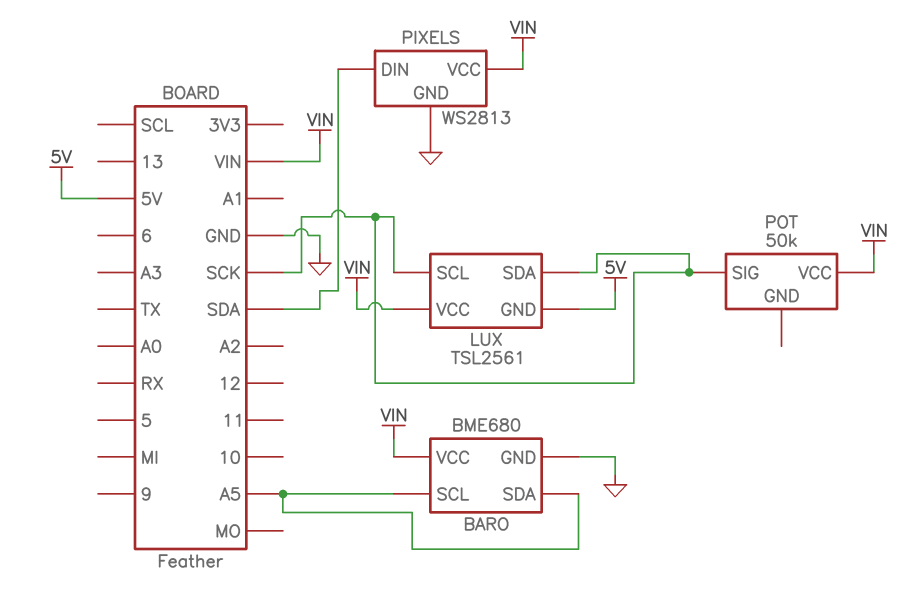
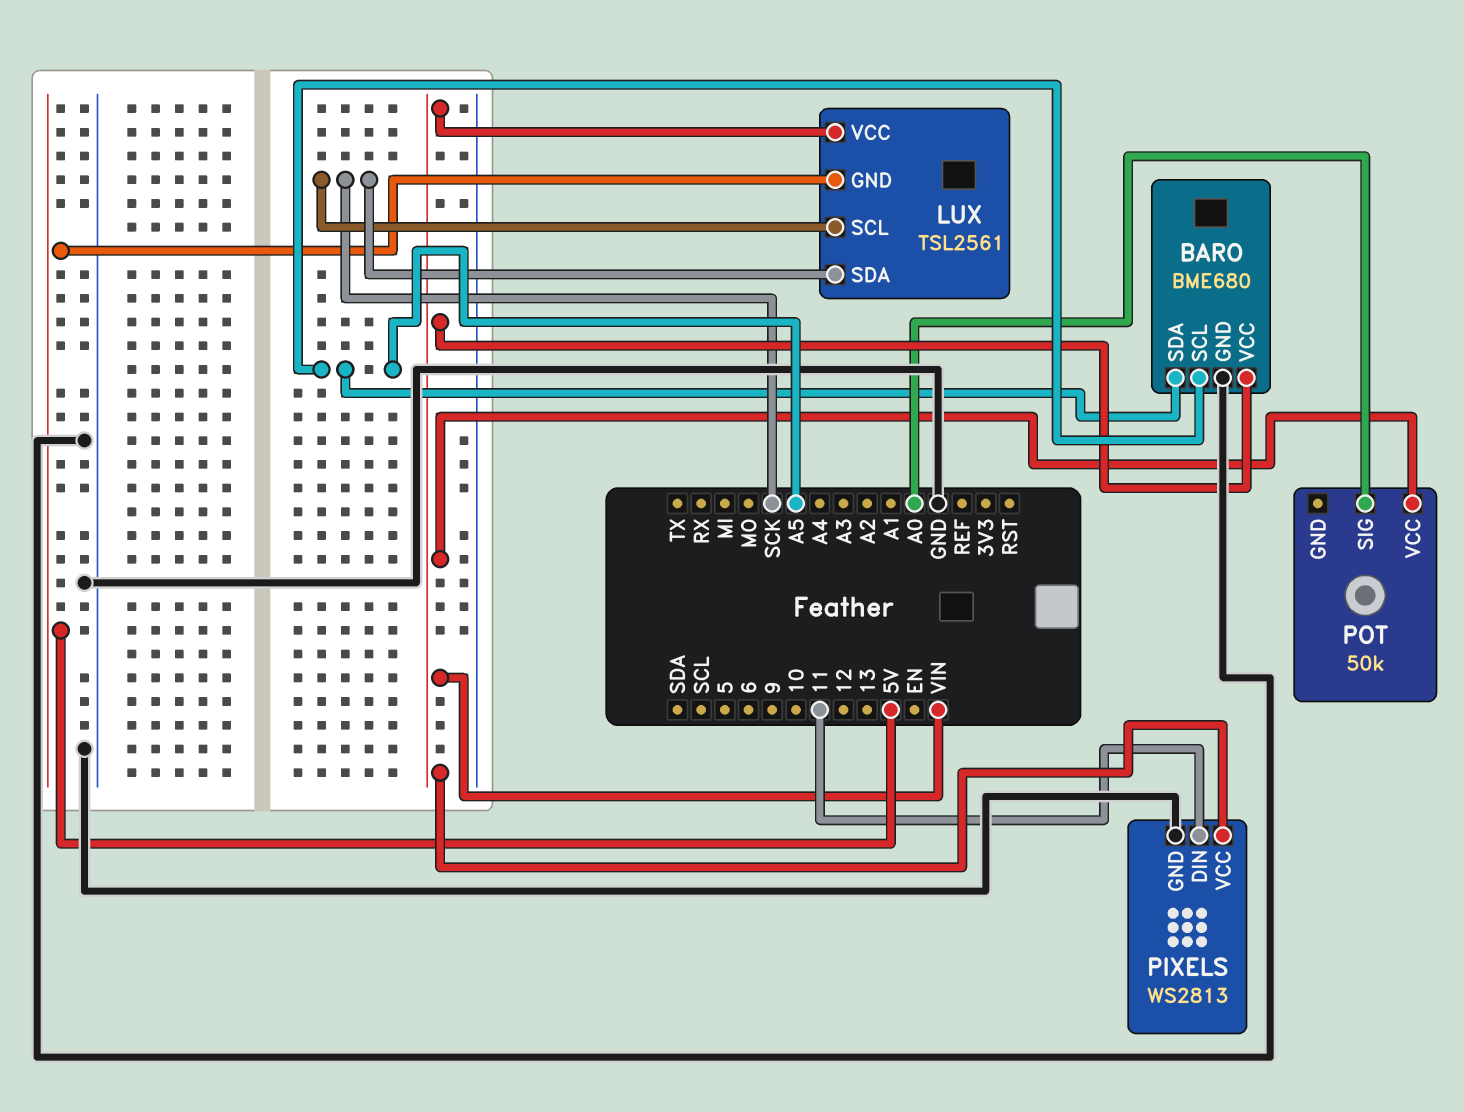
PIXELS pin DIN: SDA -> 11
POT pin SIG: SCK -> A0

